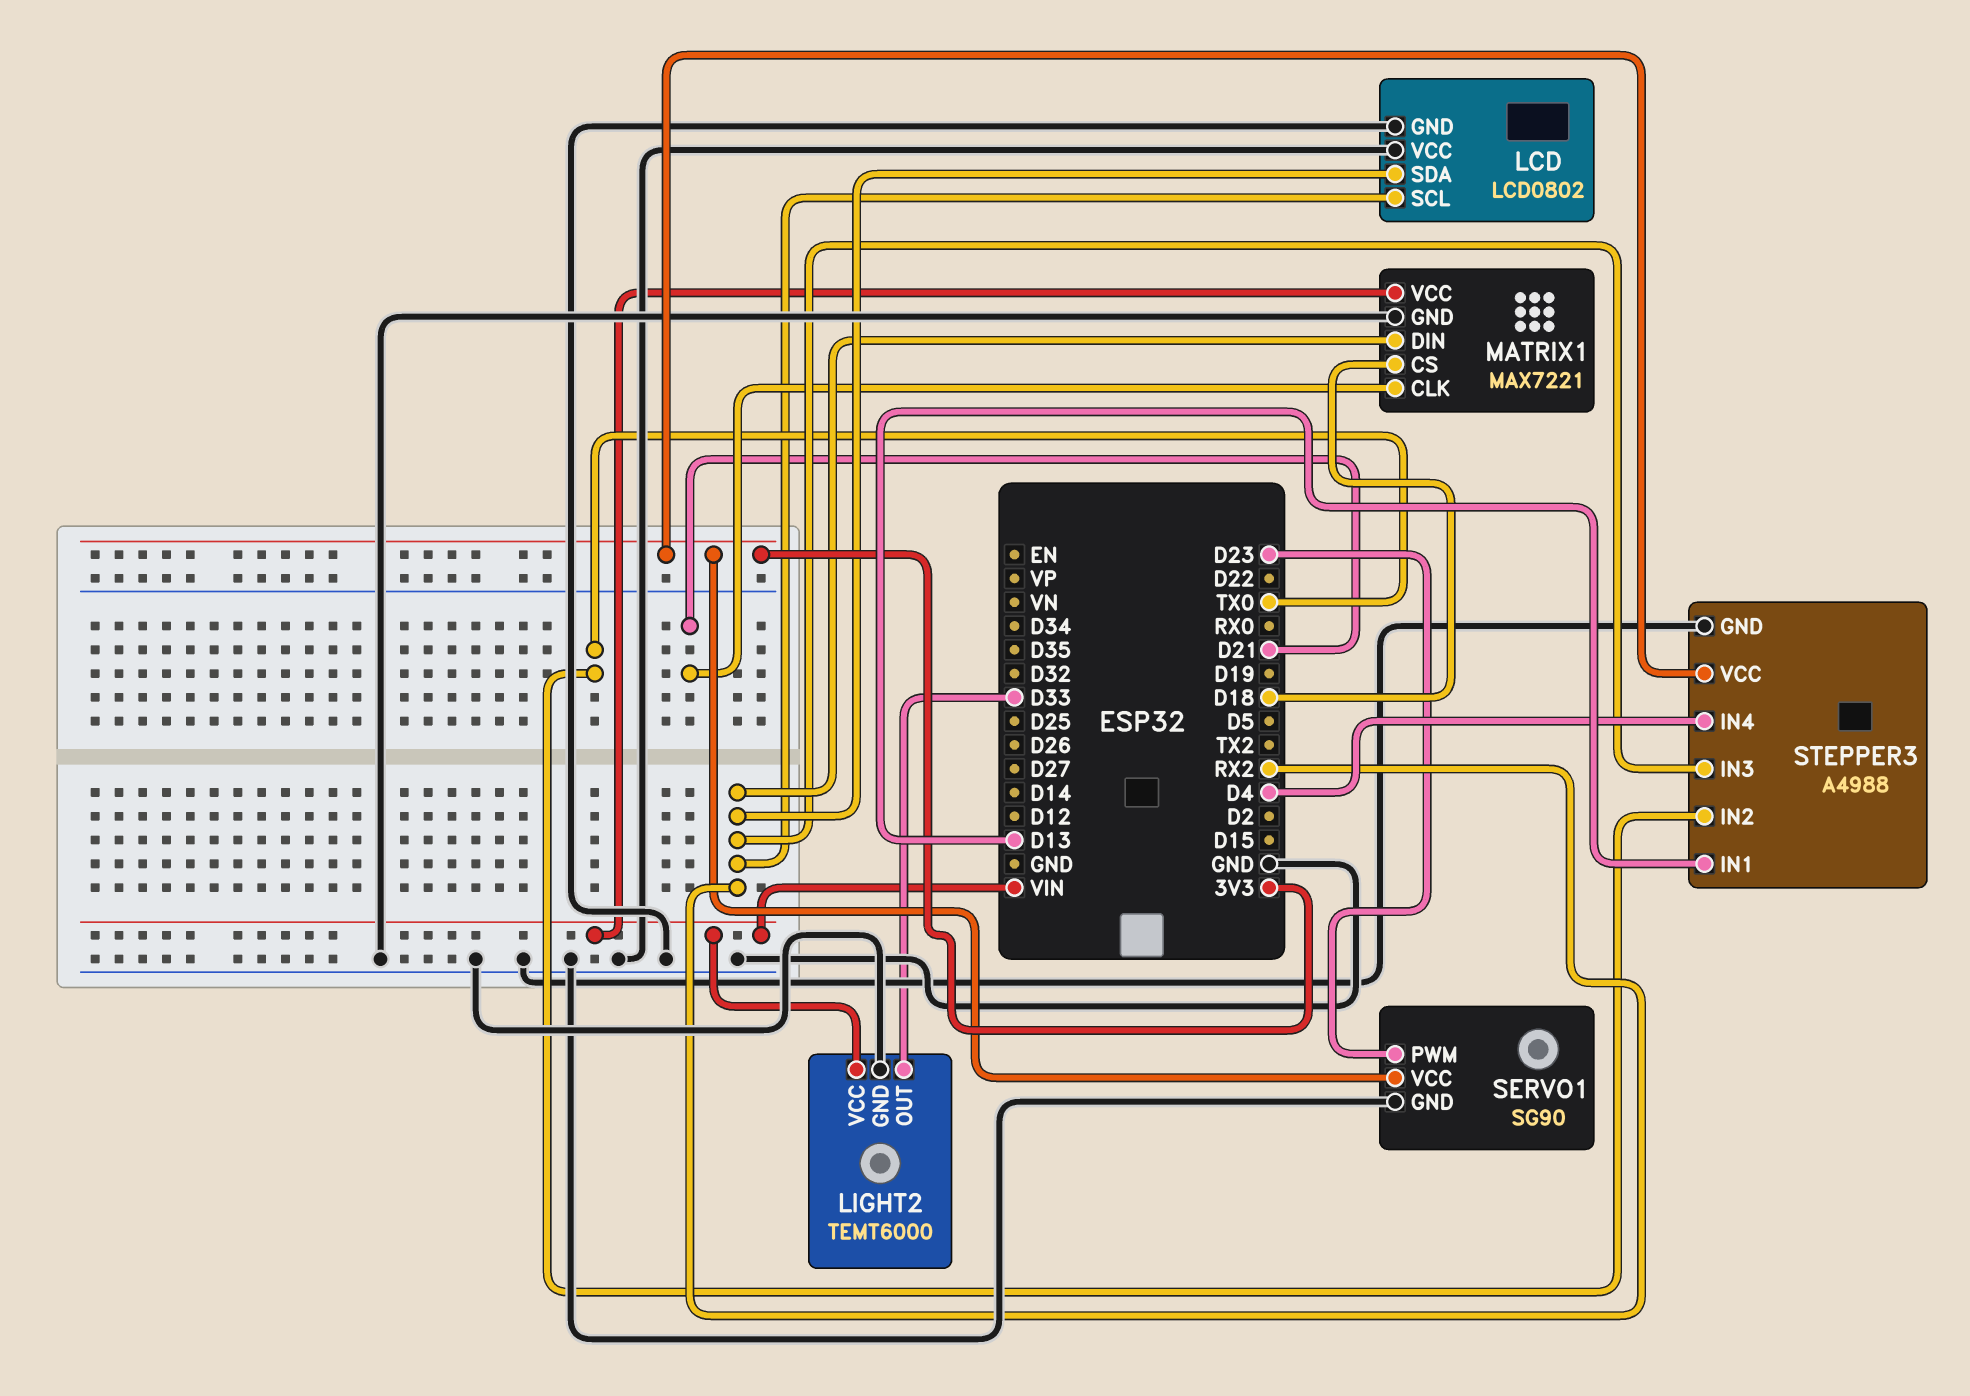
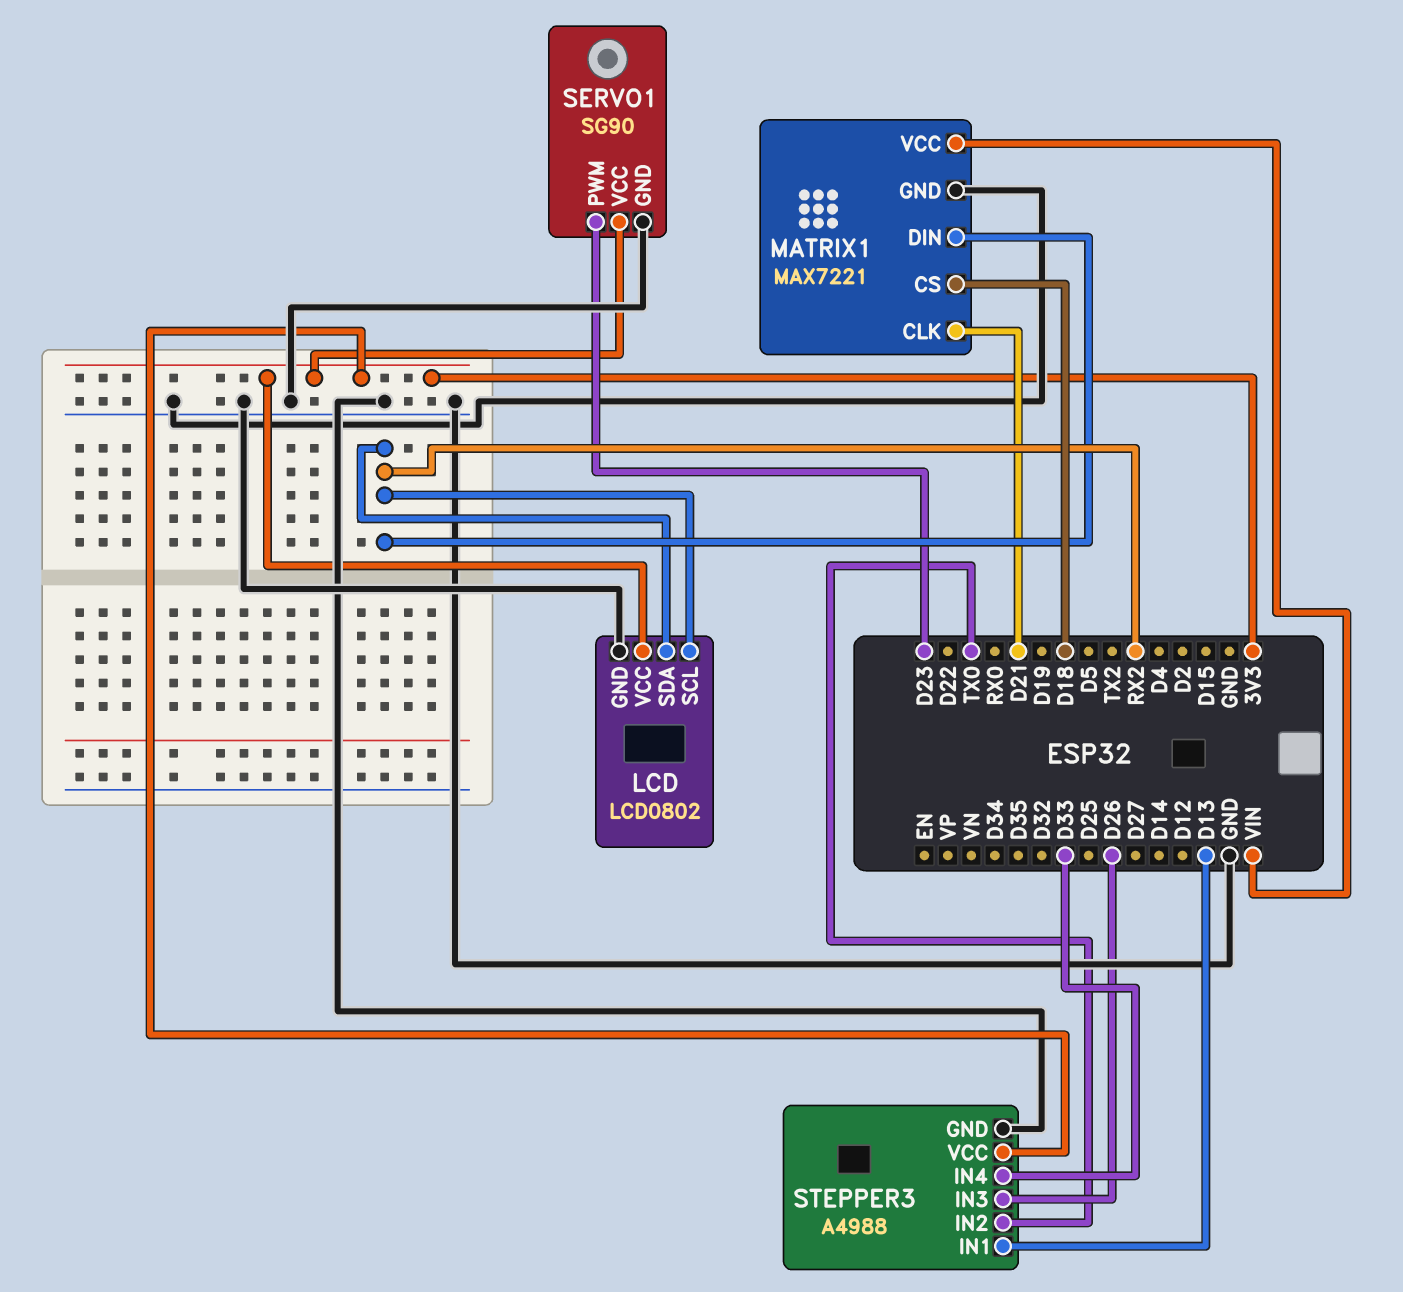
LCD pin VCC: GND -> 3V3
LIGHT2: TEMT6000 -> none
LIGHT2 pin GND: GND -> none
LIGHT2 pin OUT: D33 -> none
LIGHT2 pin VCC: VIN -> none
STEPPER3 pin IN3: RX2 -> D26
STEPPER3 pin IN4: D4 -> D33

